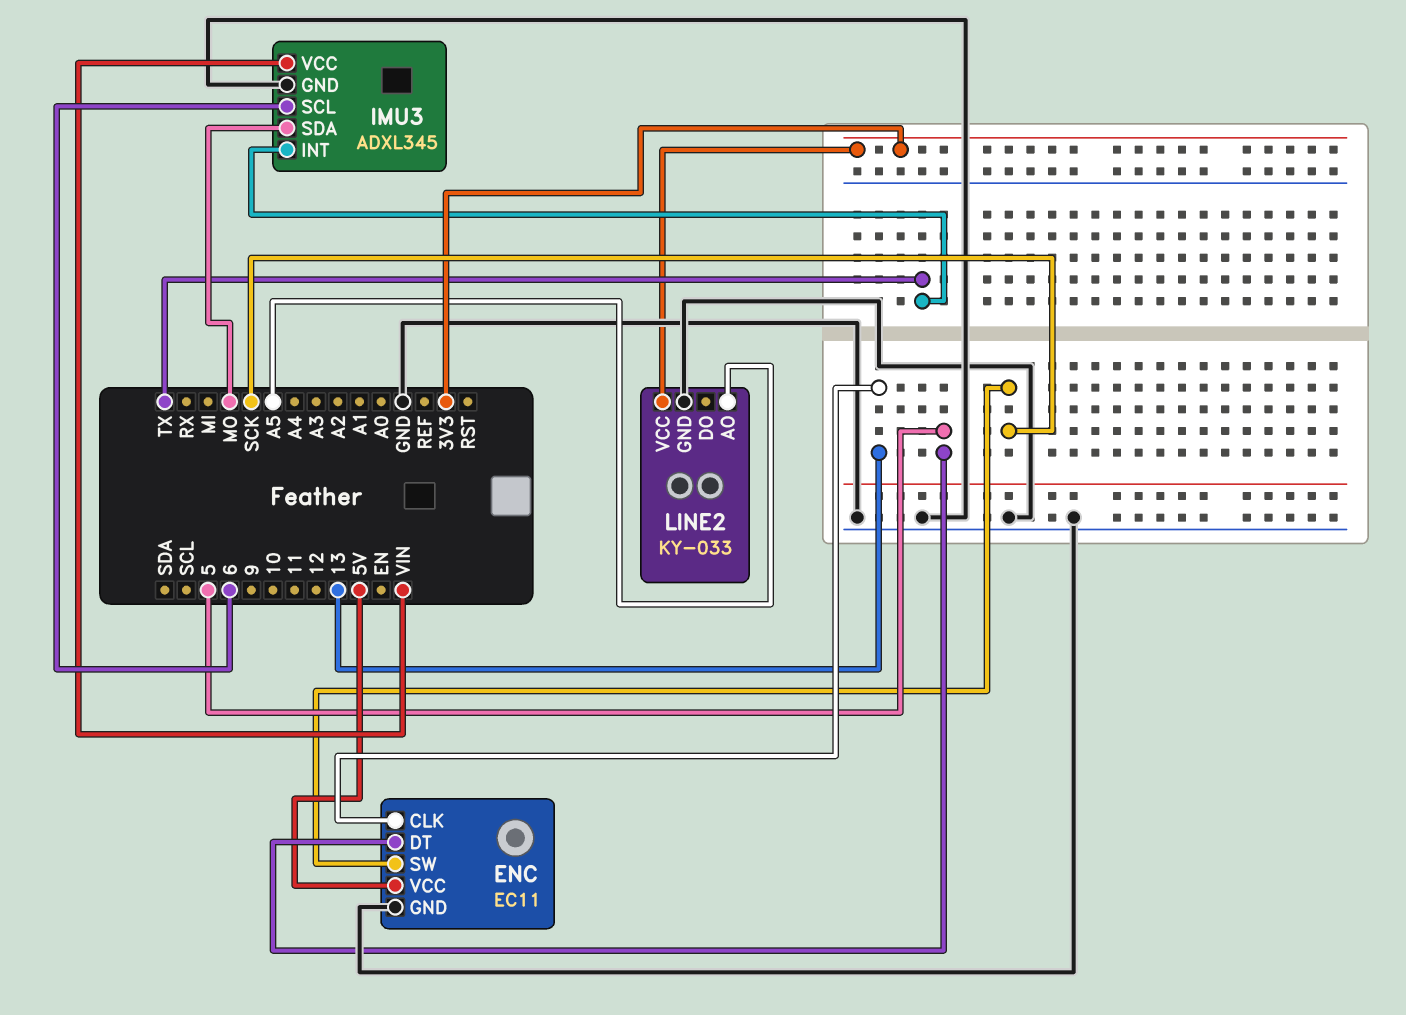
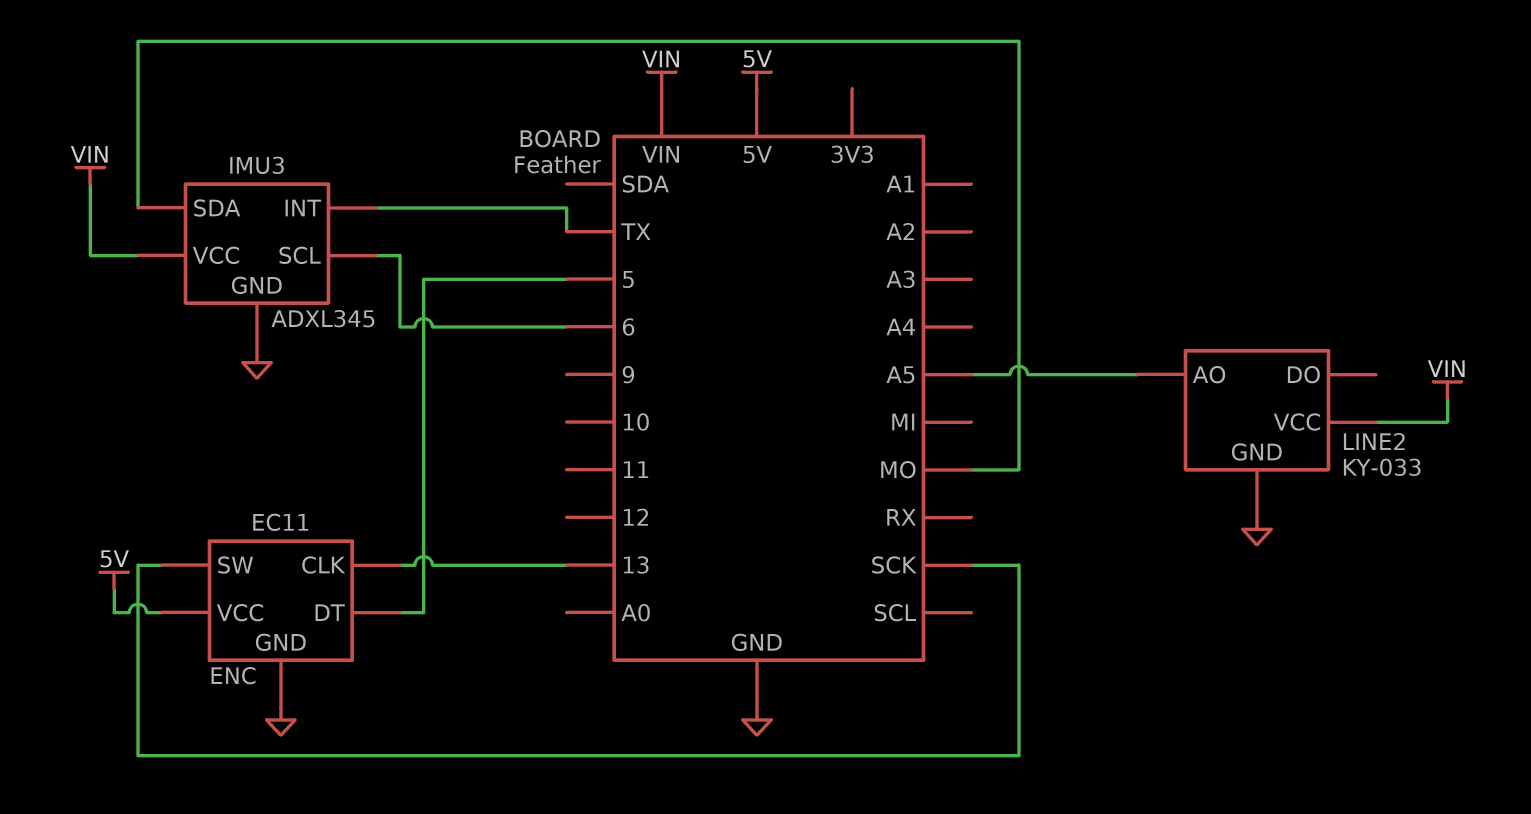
LINE2 pin VCC: 3V3 -> VIN

